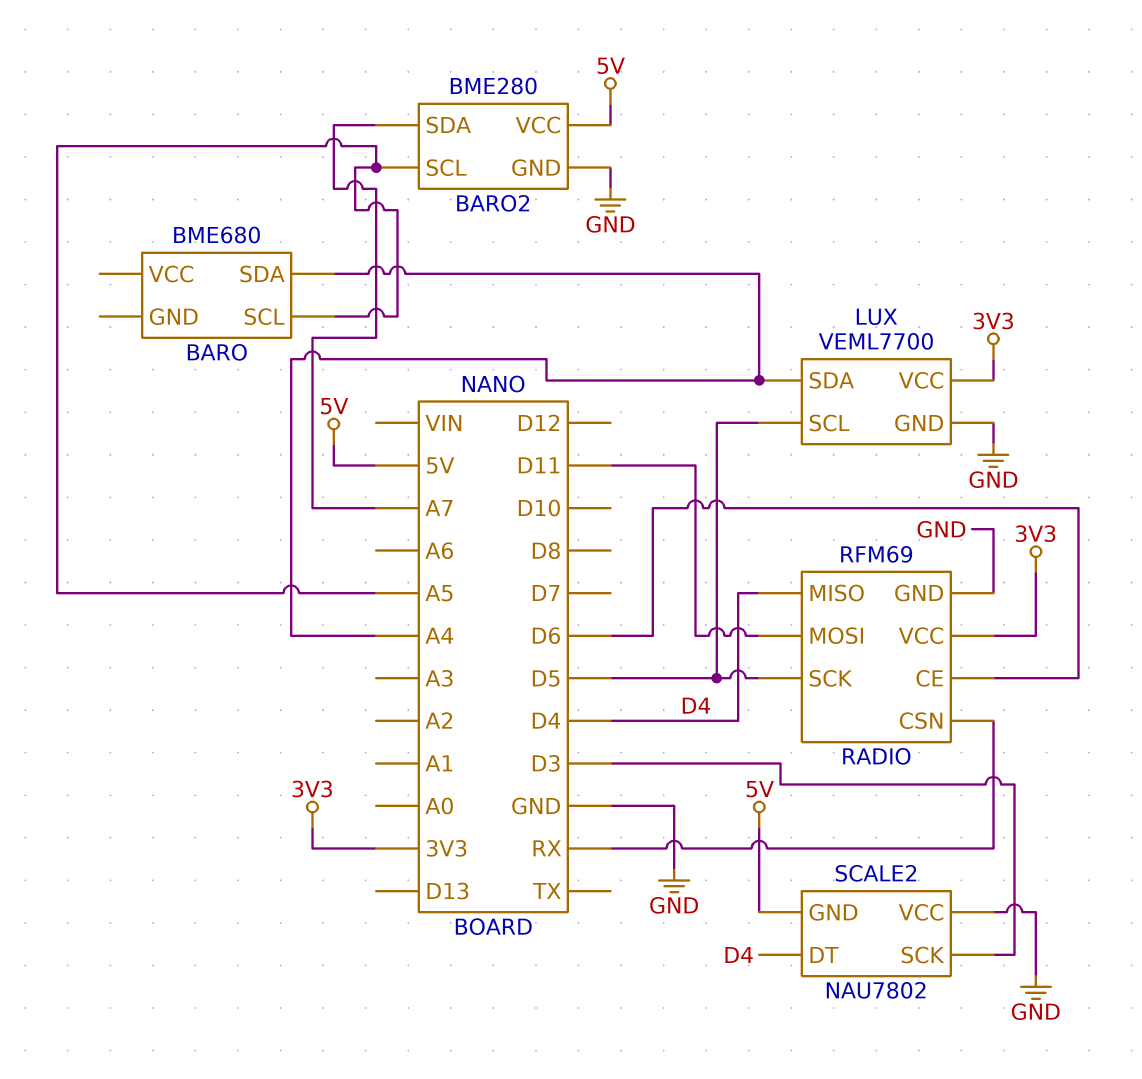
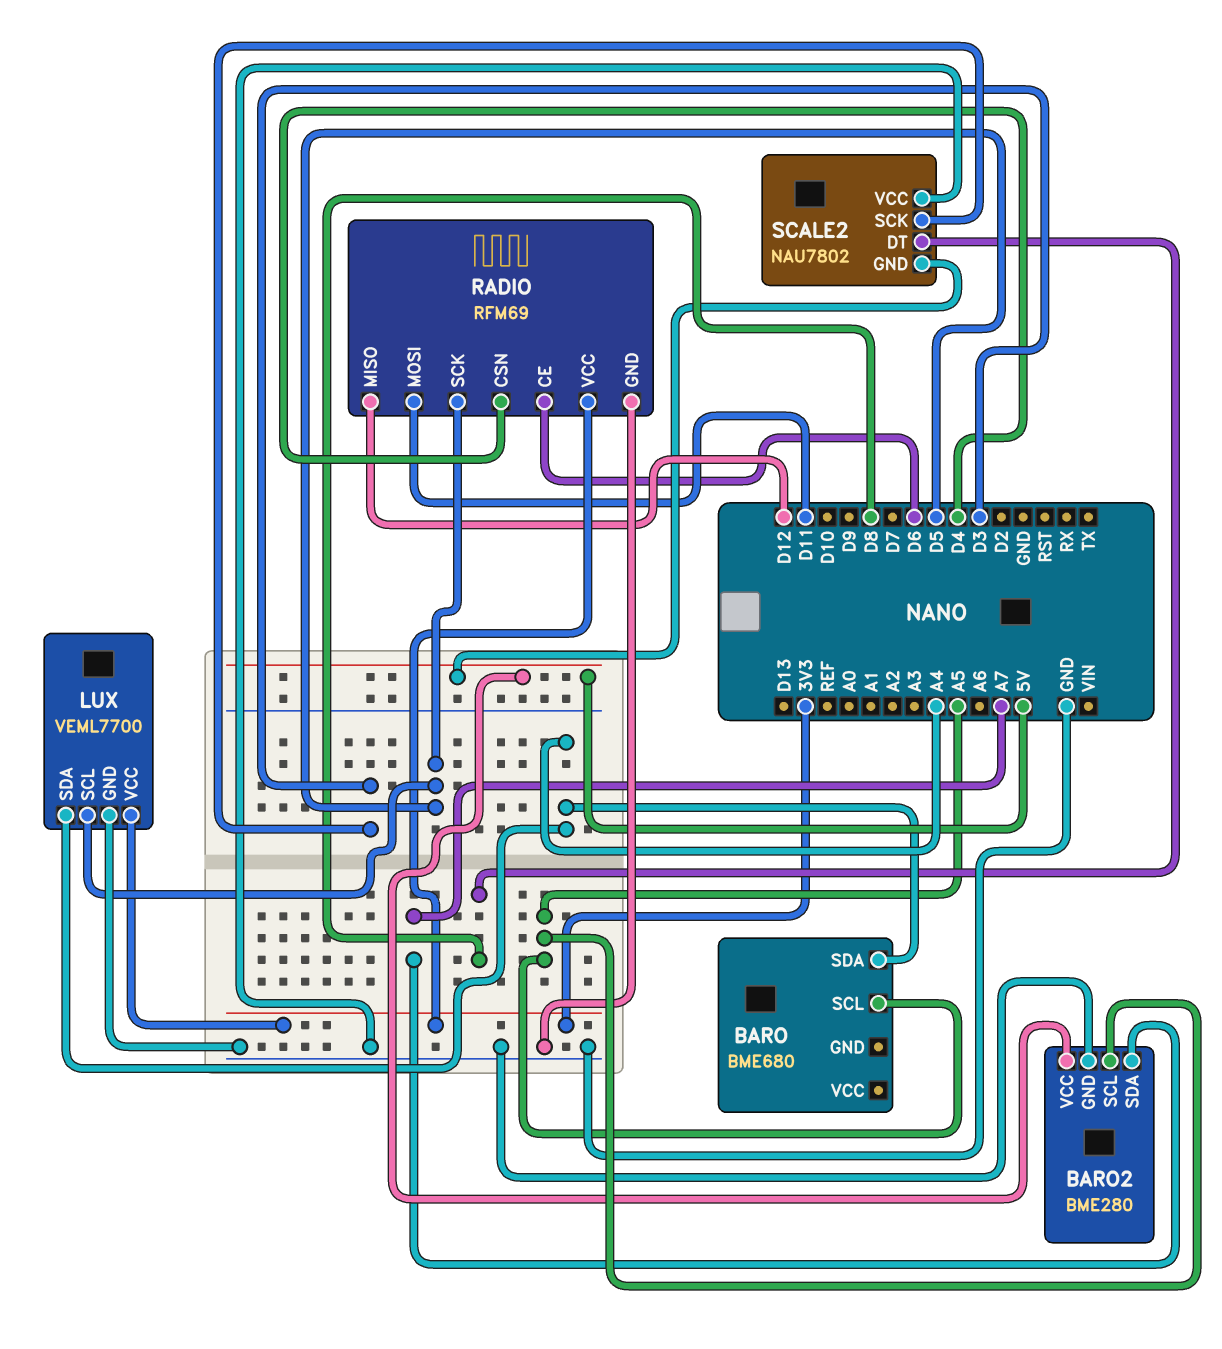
RADIO pin CSN: RX -> D4
RADIO pin MISO: D4 -> D12
SCALE2 pin DT: D4 -> D8

